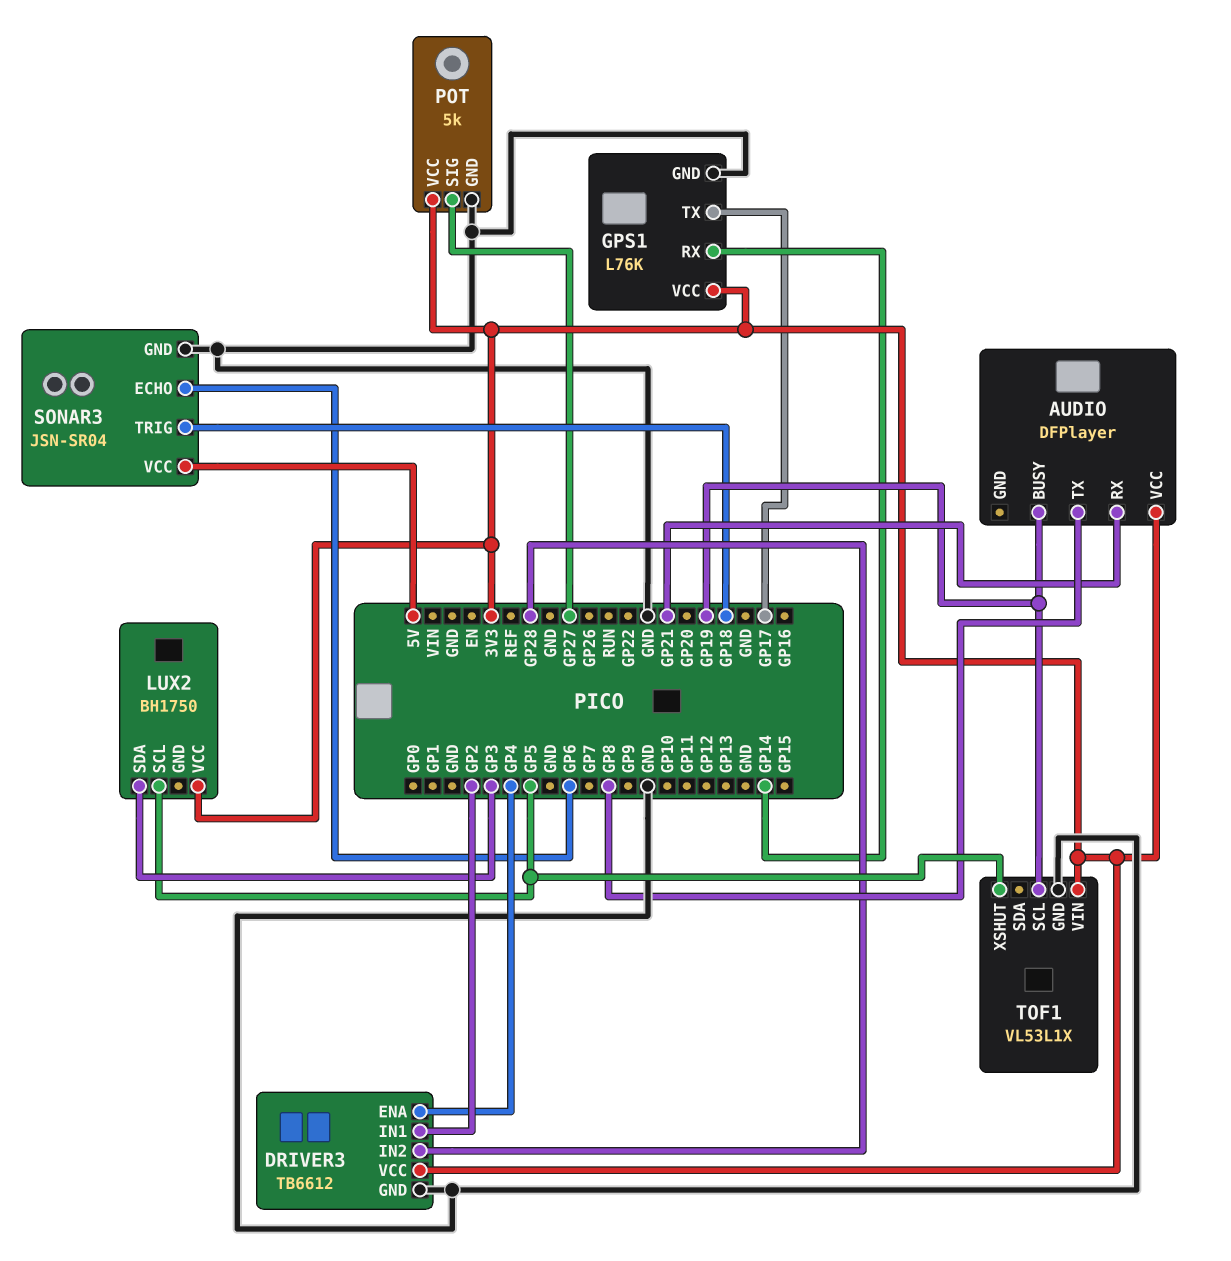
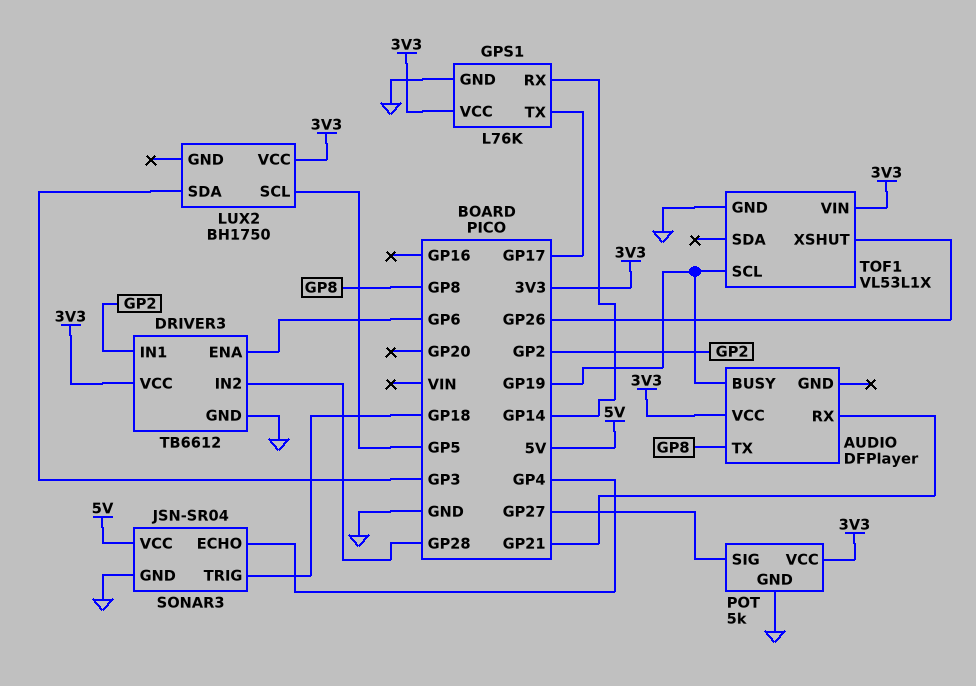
DRIVER3 pin ENA: GP4 -> GP6
SONAR3 pin ECHO: GP6 -> GP4
TOF1 pin XSHUT: GP5 -> GP26

